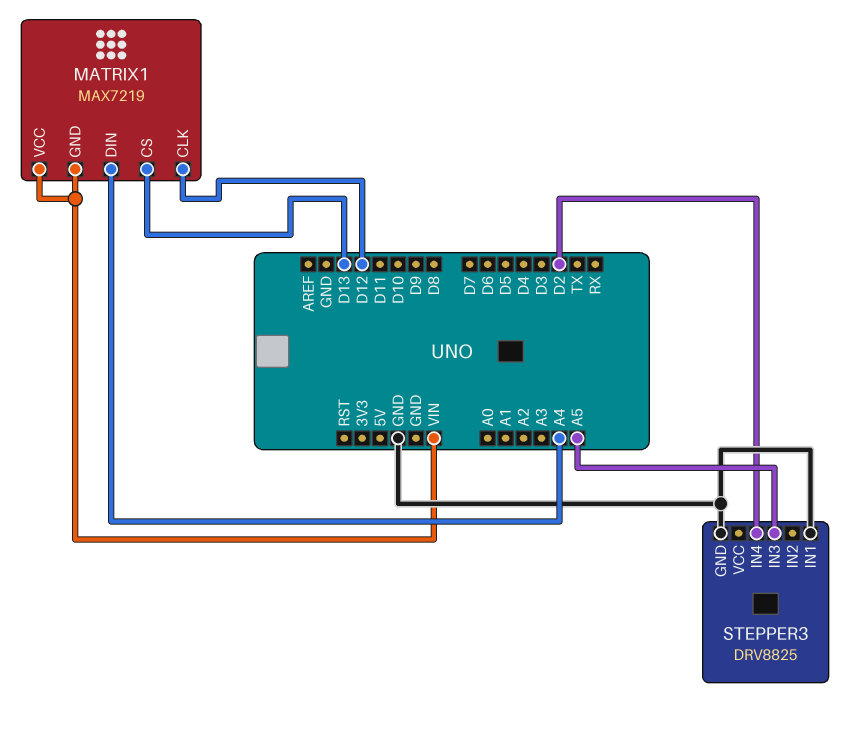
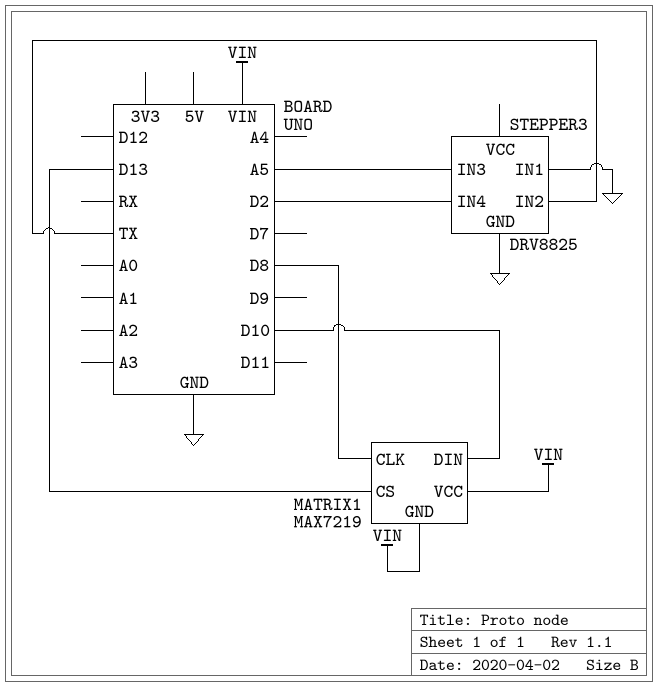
MATRIX1 pin CLK: D12 -> D8
MATRIX1 pin DIN: A4 -> D10
STEPPER3 pin IN2: none -> TX

